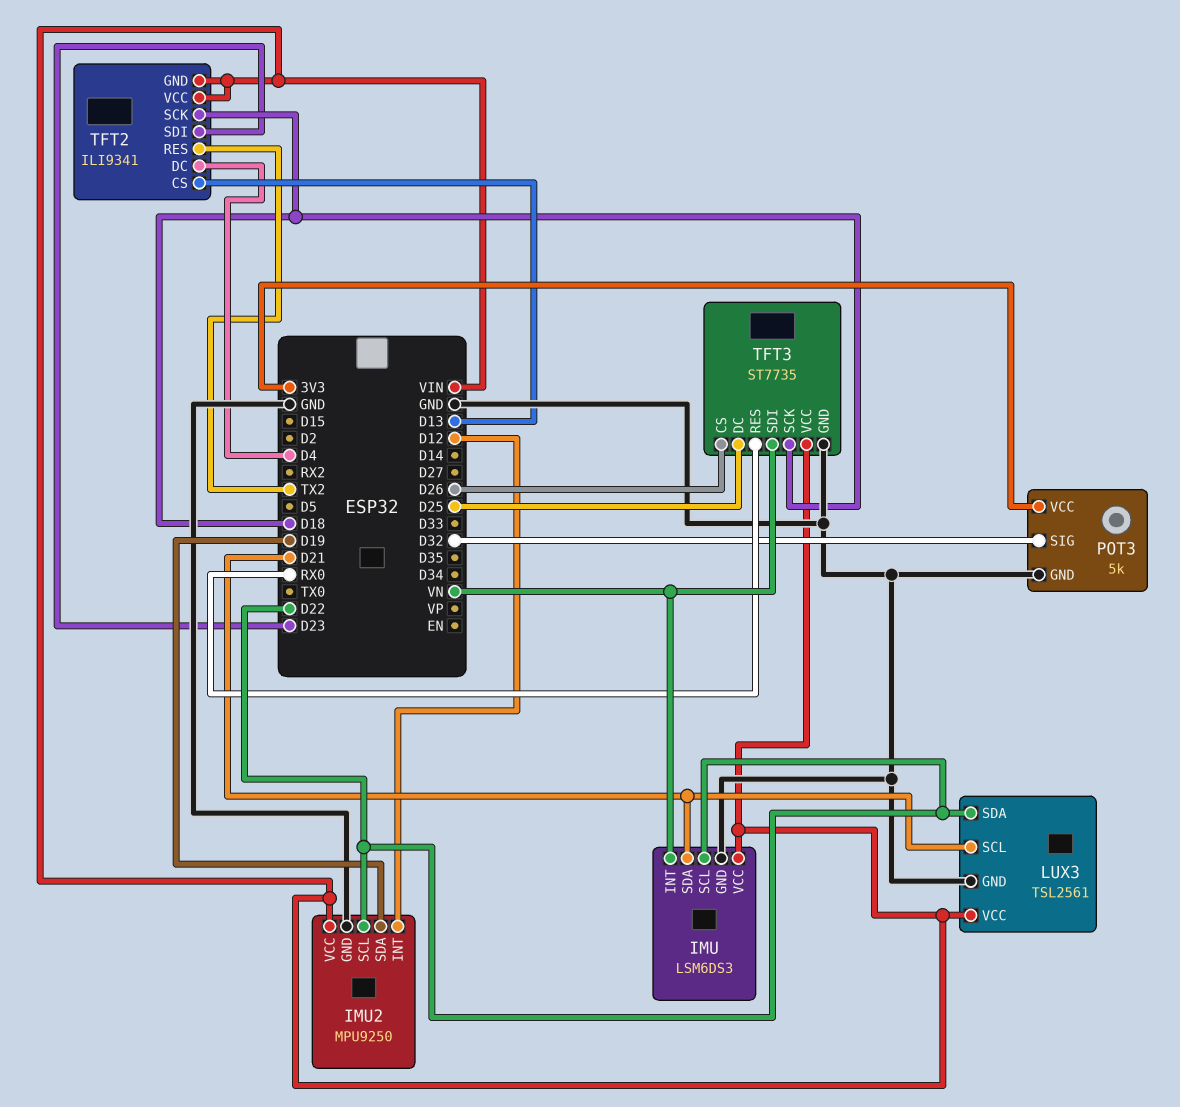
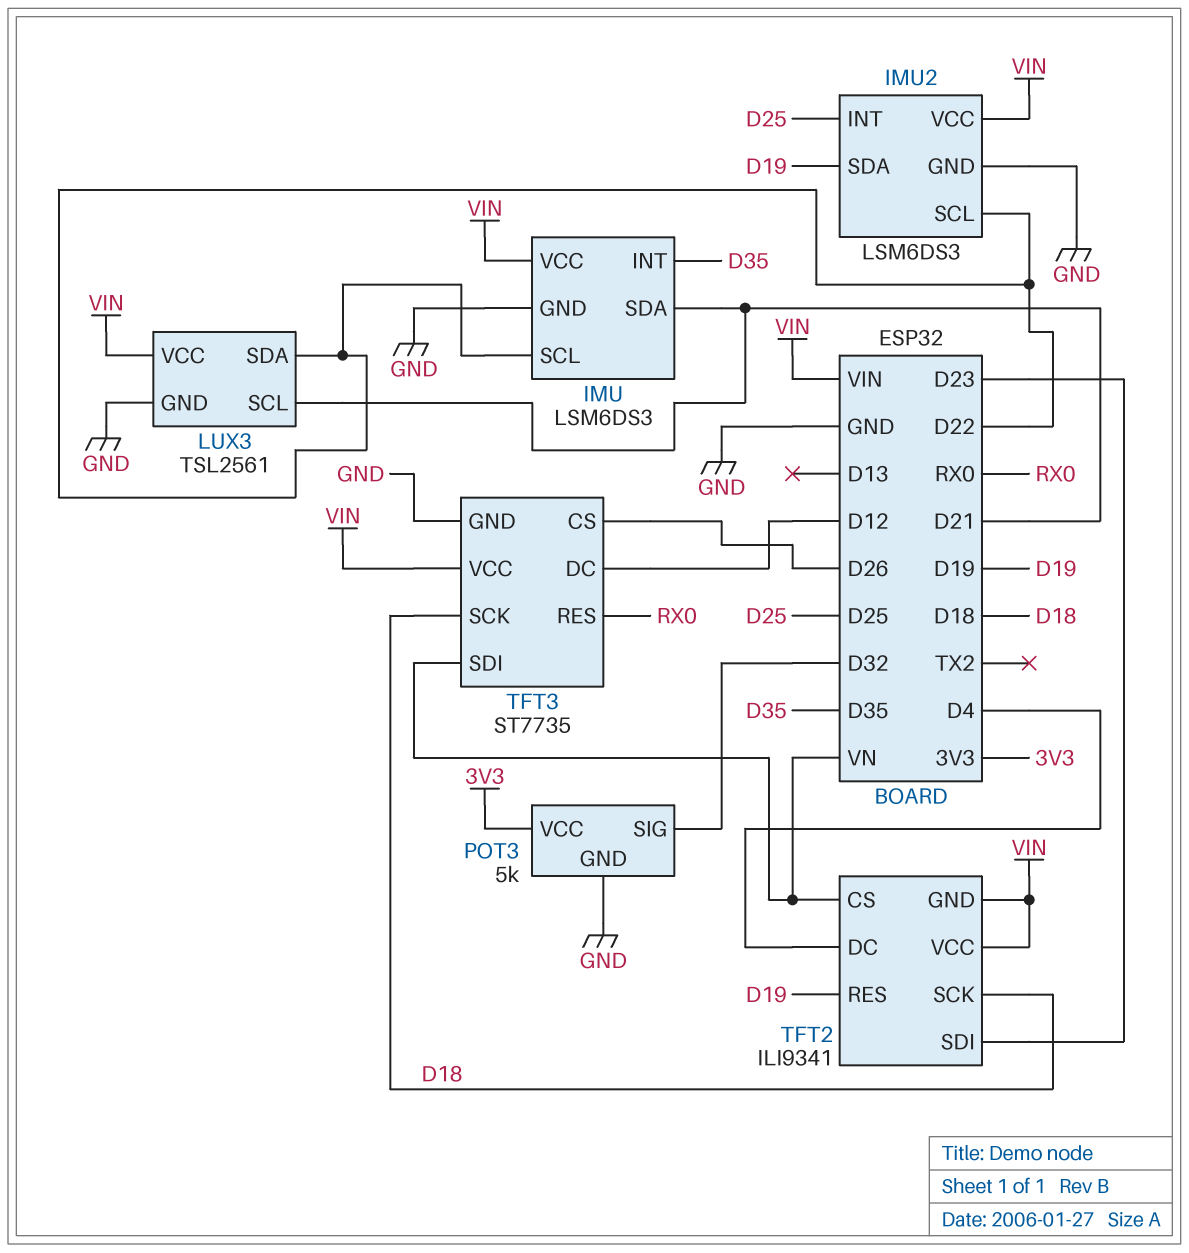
IMU pin INT: VN -> D35
IMU2: MPU9250 -> LSM6DS3
IMU2 pin INT: D12 -> D25
TFT2 pin CS: D13 -> VN
TFT2 pin RES: TX2 -> D19
TFT3 pin DC: D25 -> D12

